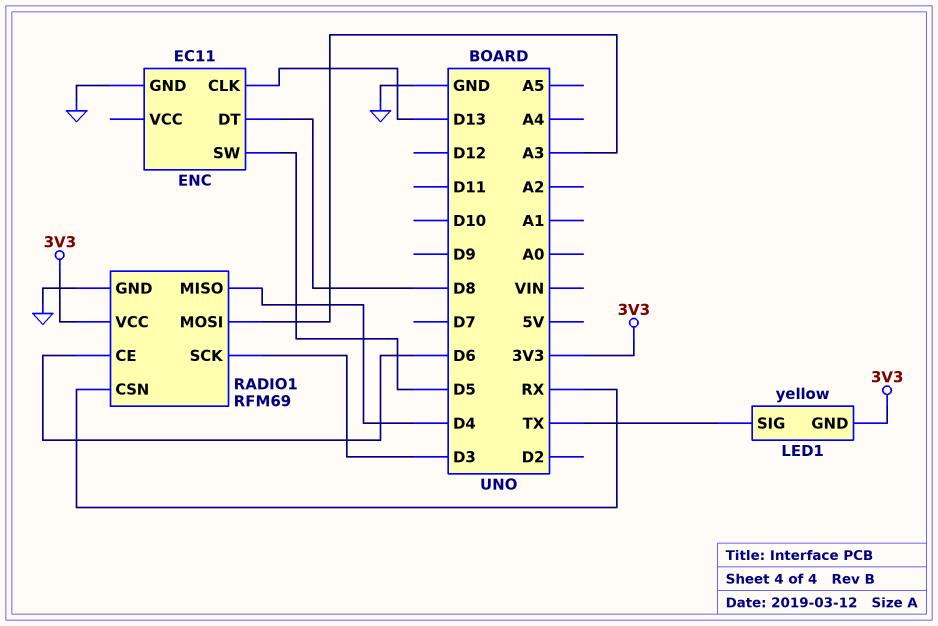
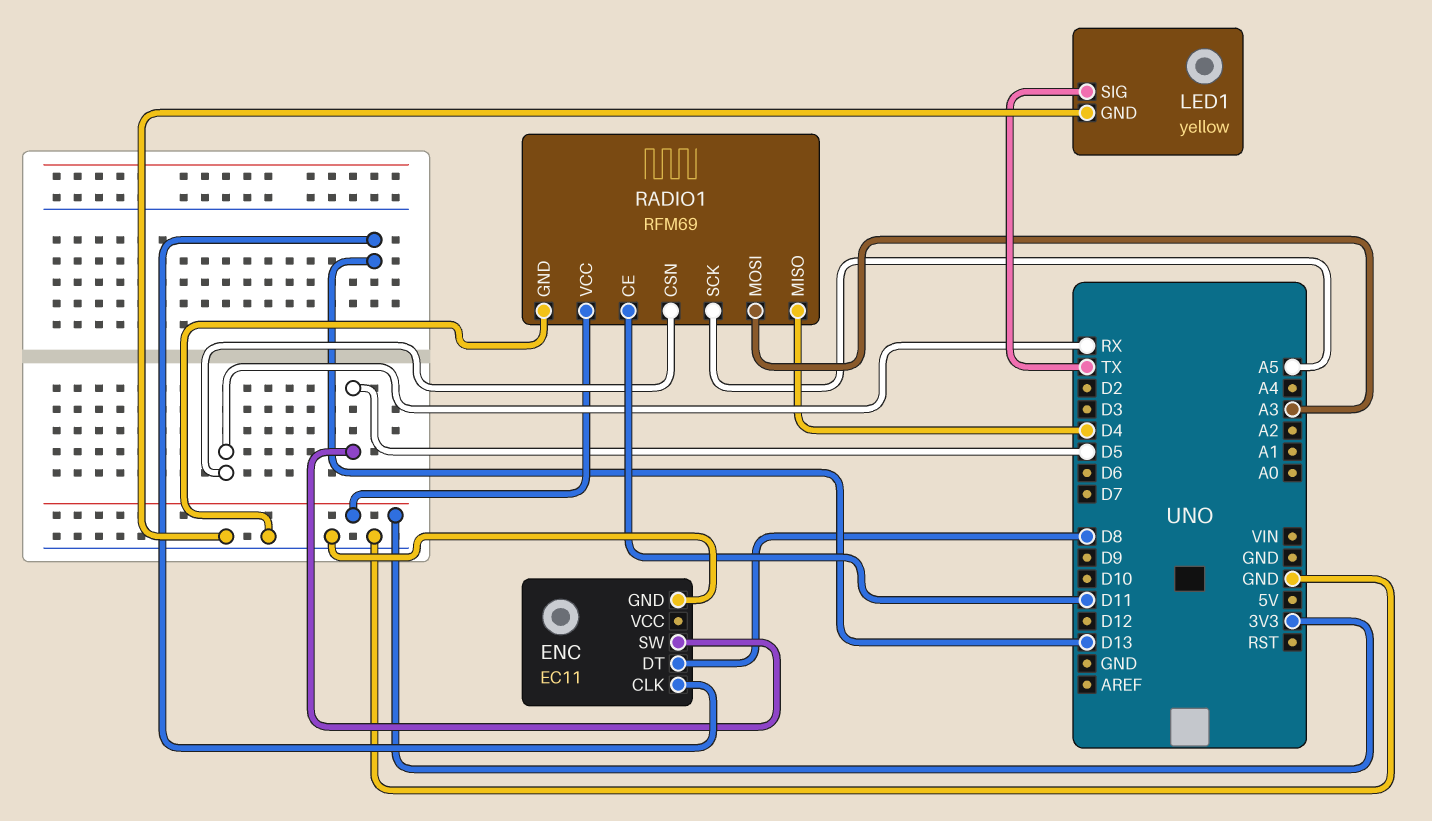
LED1 pin GND: 3V3 -> GND
RADIO1 pin CE: D6 -> D11
RADIO1 pin SCK: D3 -> A5

